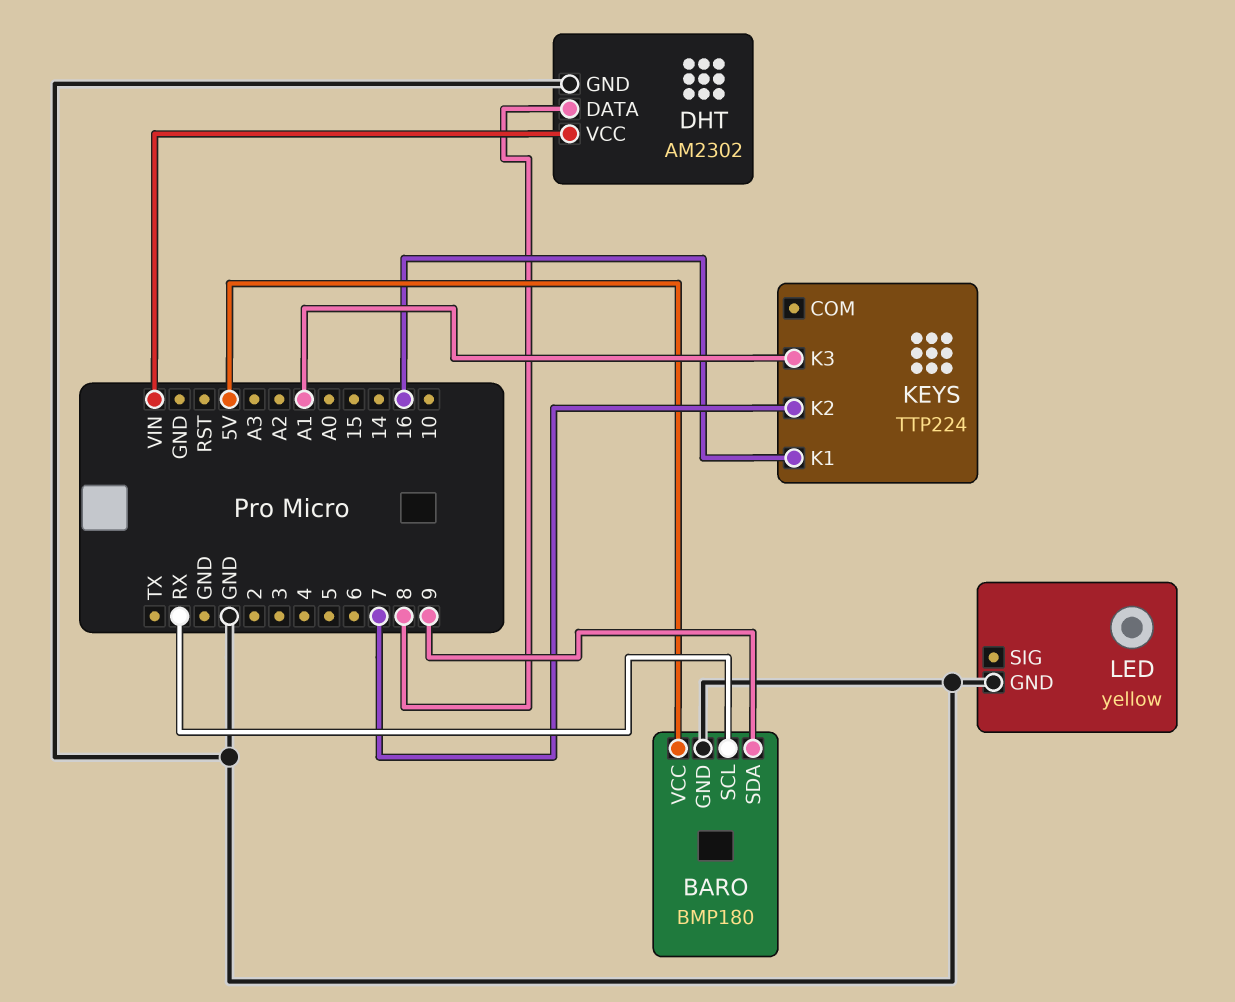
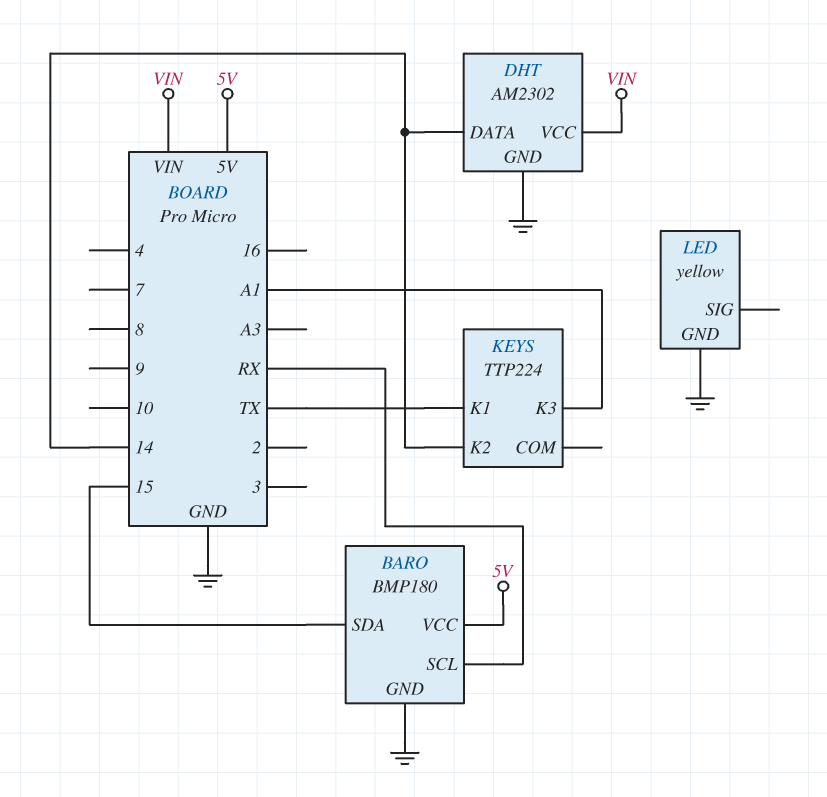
BARO pin SDA: 9 -> 15
DHT pin DATA: 8 -> 14
KEYS pin K1: 16 -> TX
KEYS pin K2: 7 -> 14

